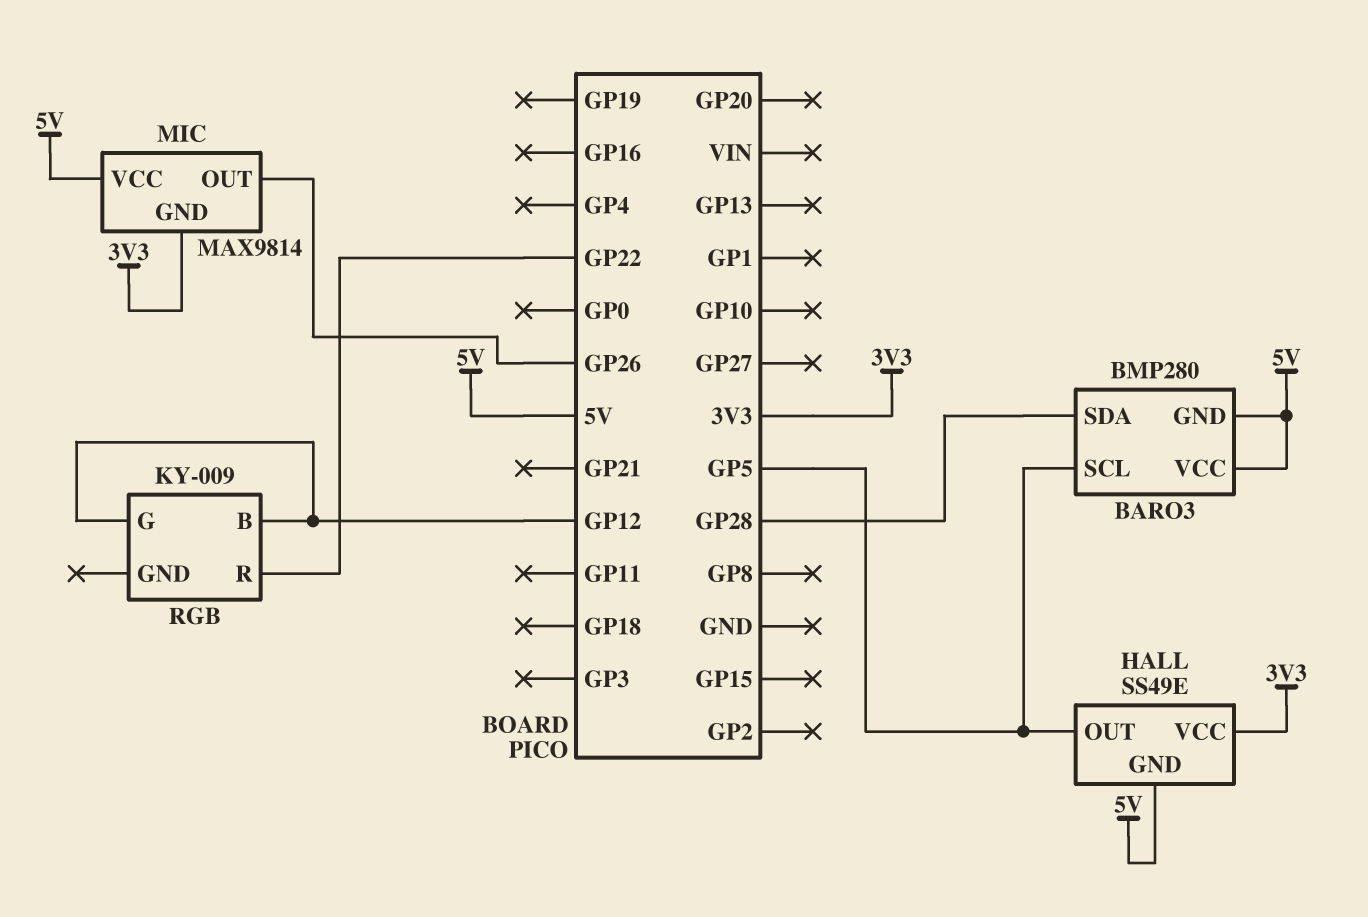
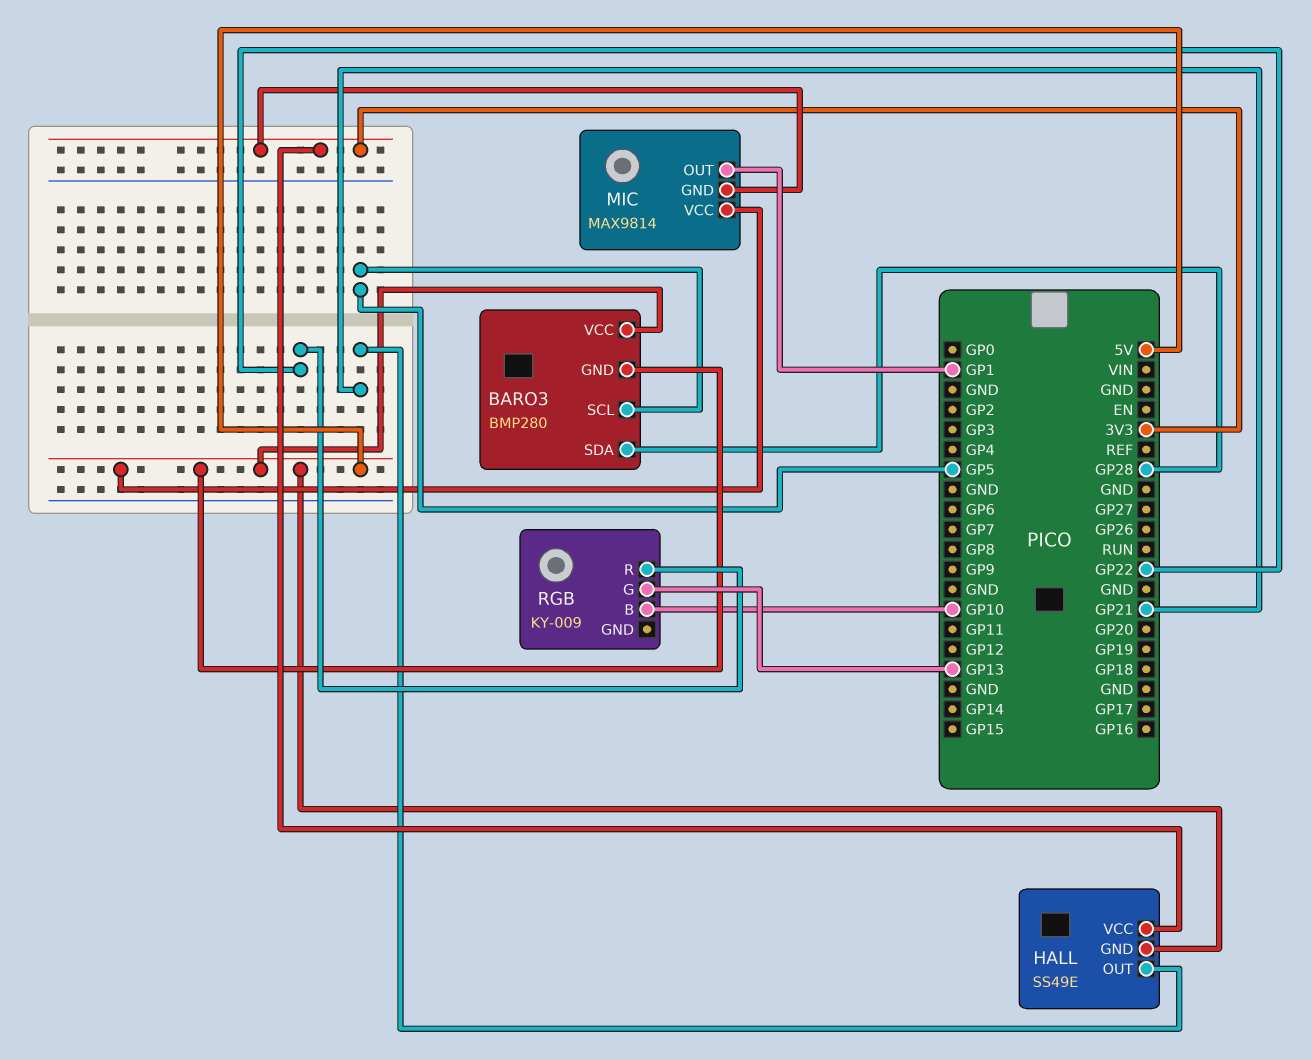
HALL pin OUT: GP5 -> GP21
MIC pin OUT: GP26 -> GP1
RGB pin B: GP12 -> GP10
RGB pin G: GP12 -> GP13

